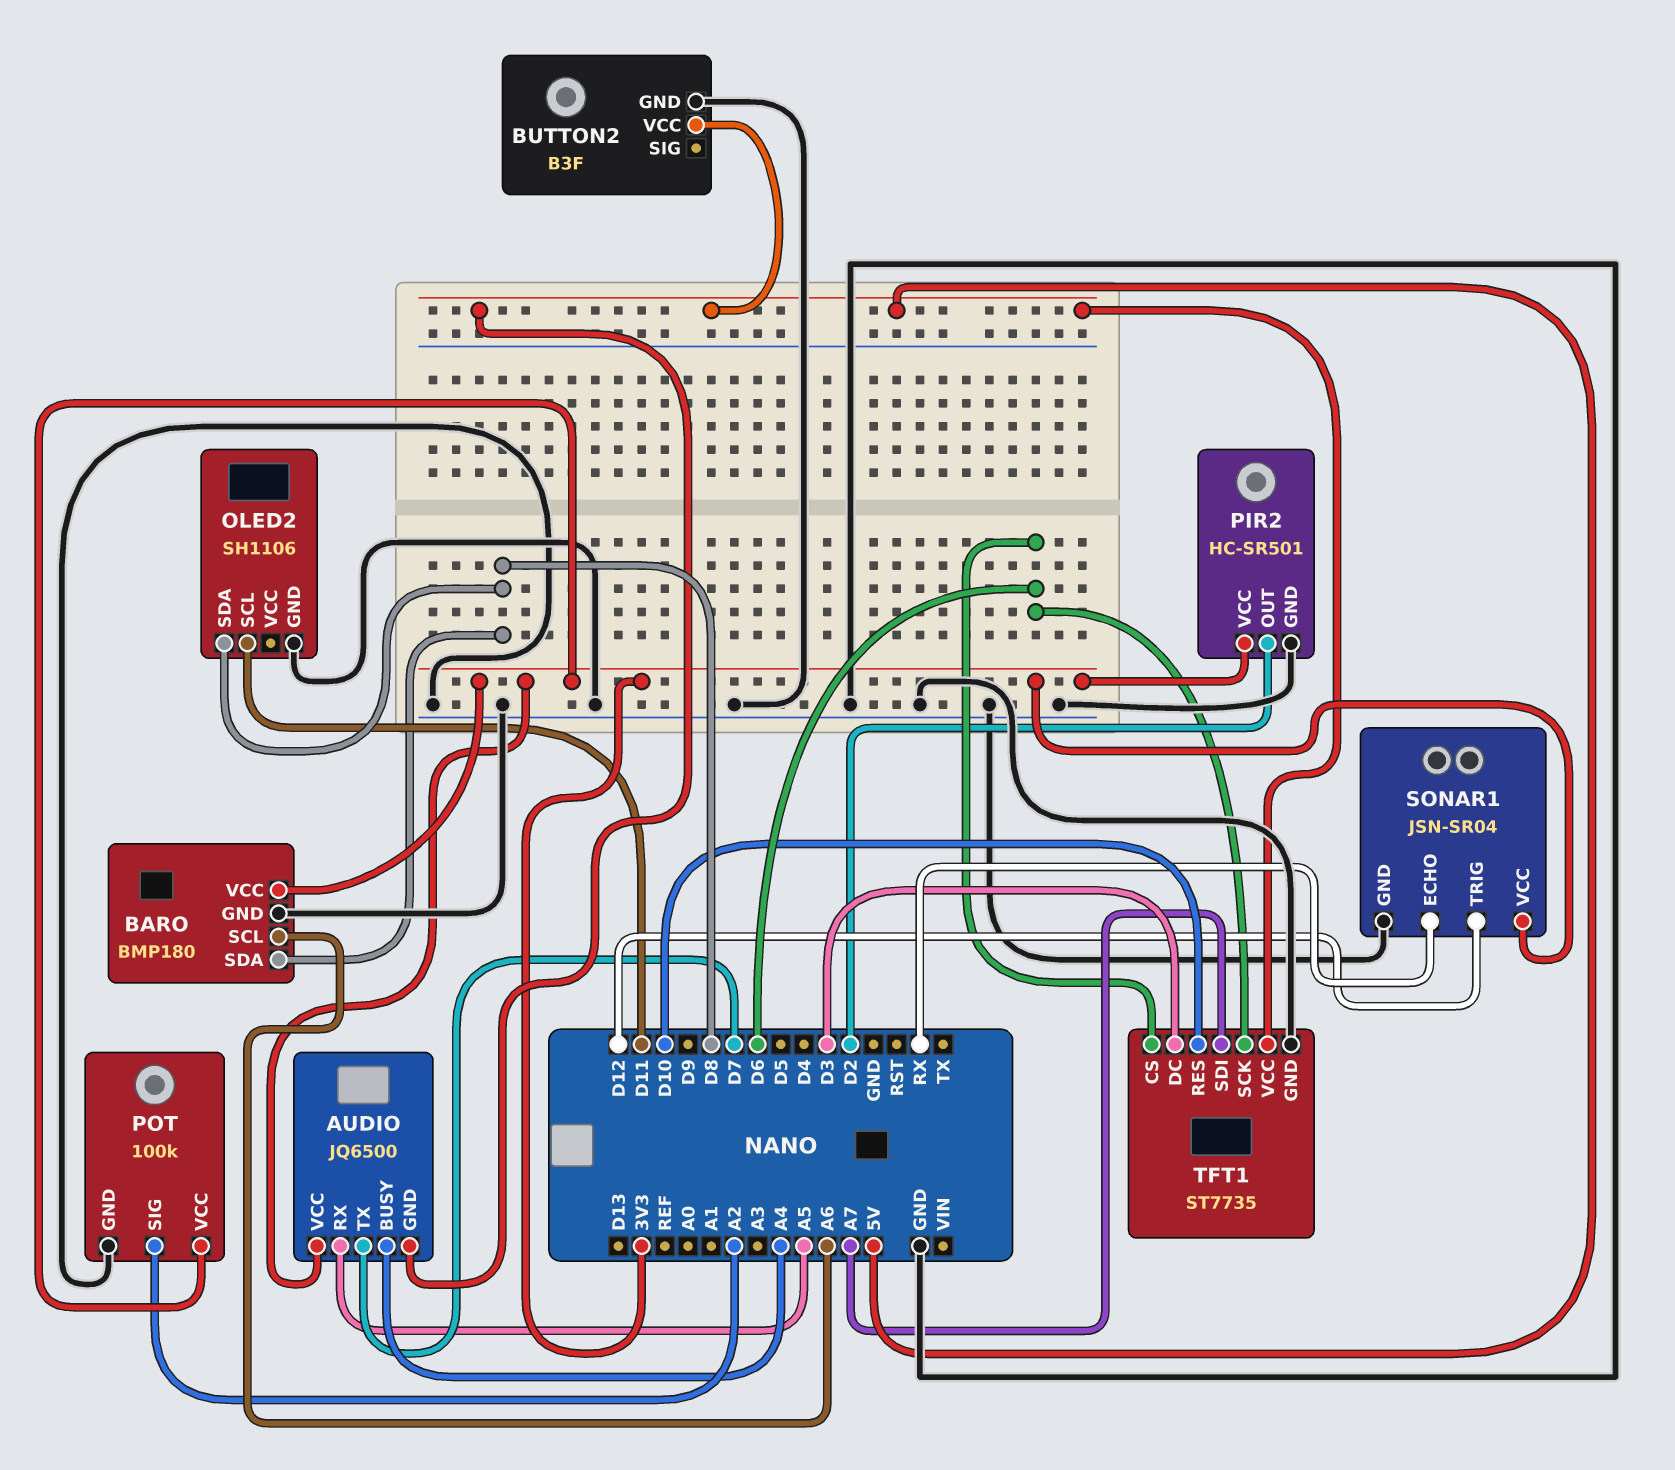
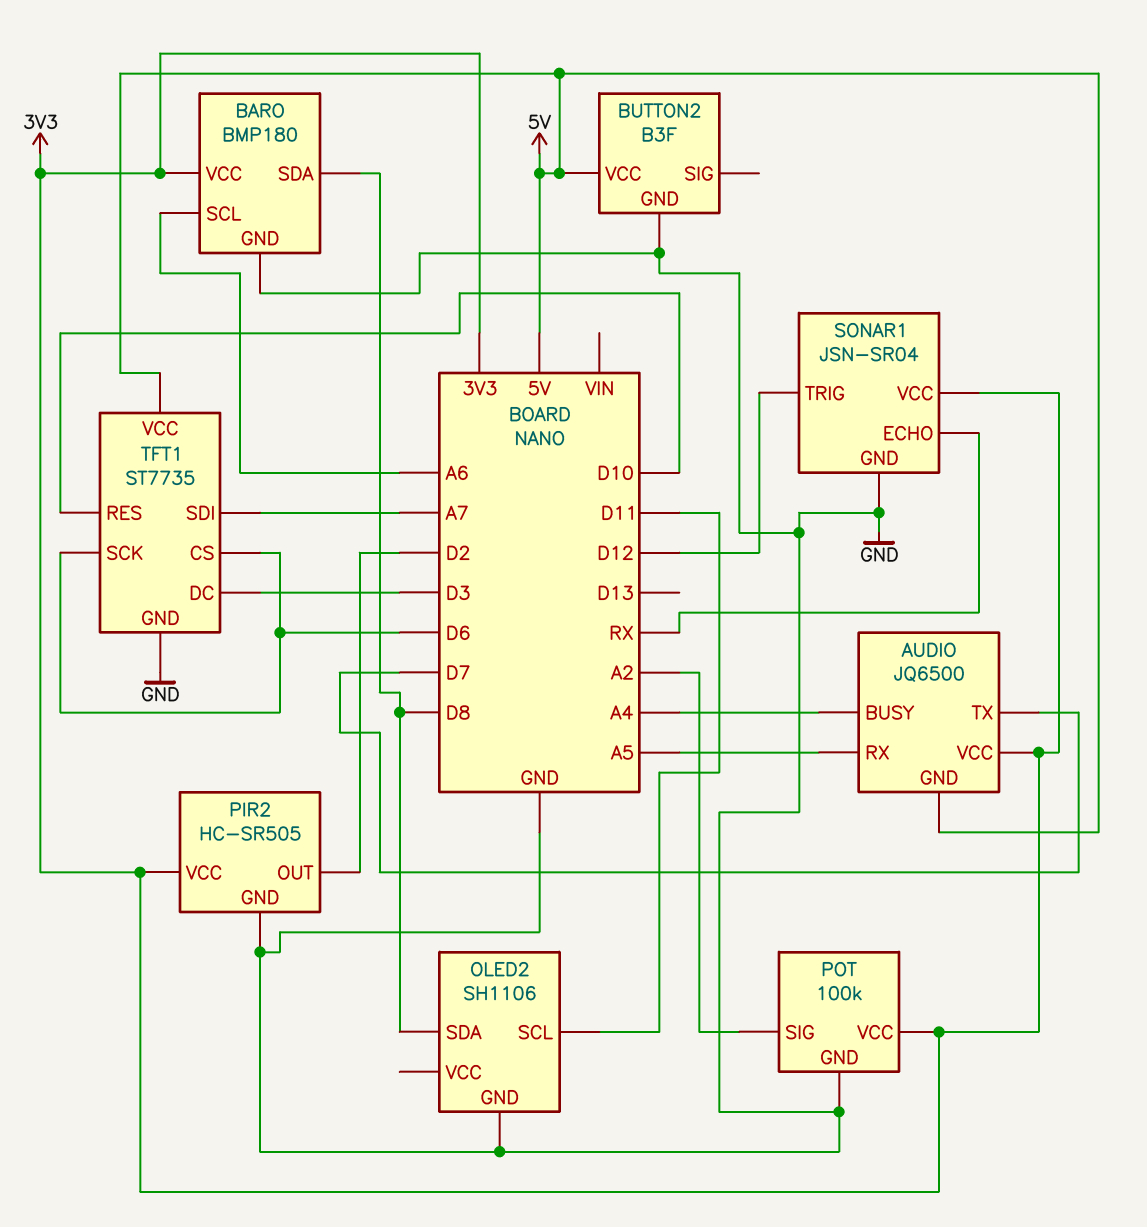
PIR2: HC-SR501 -> HC-SR505

